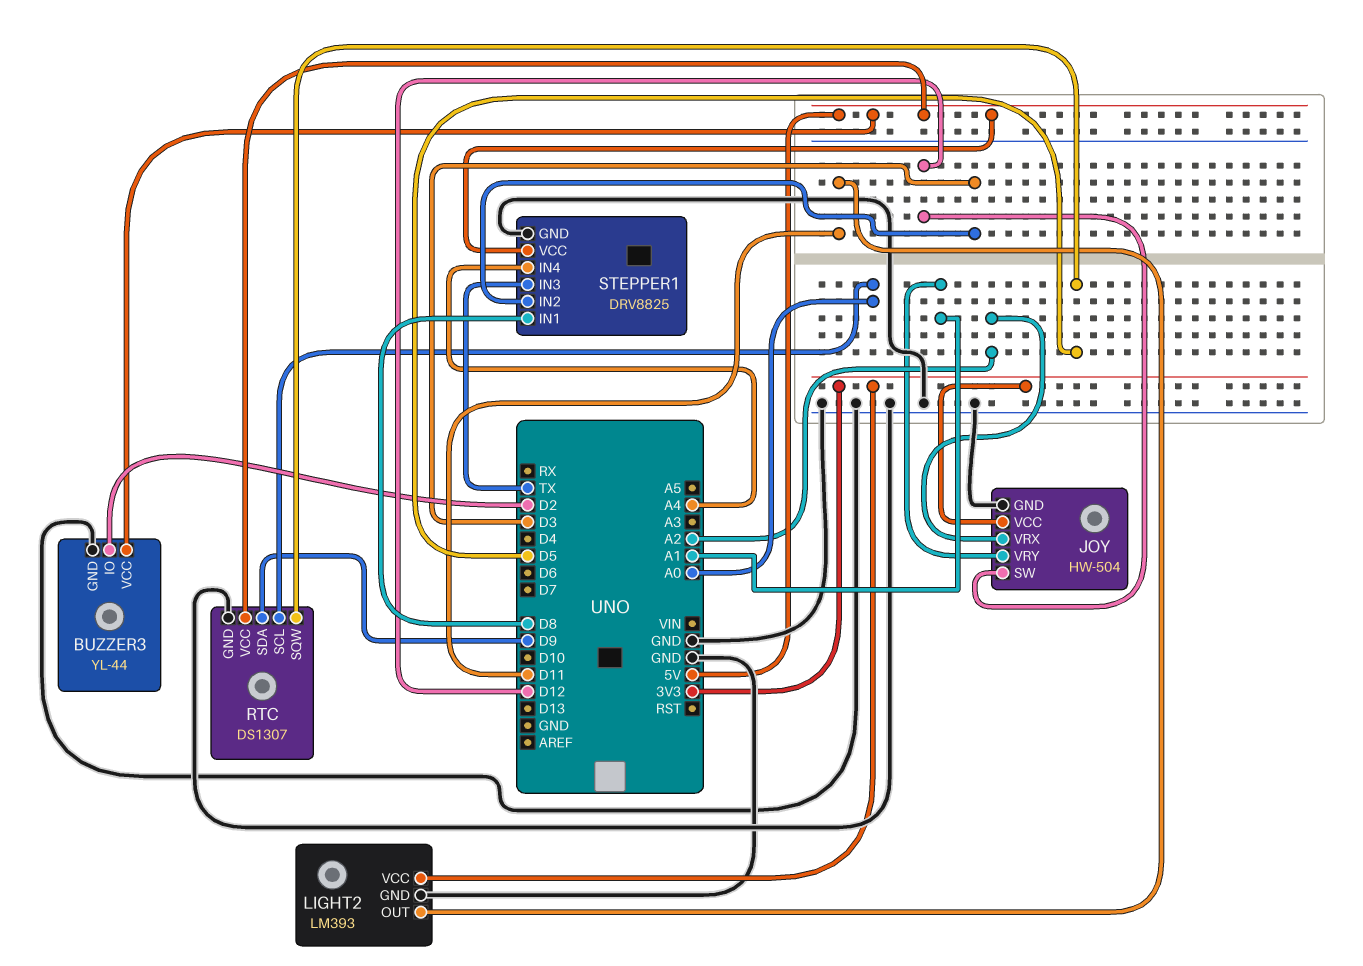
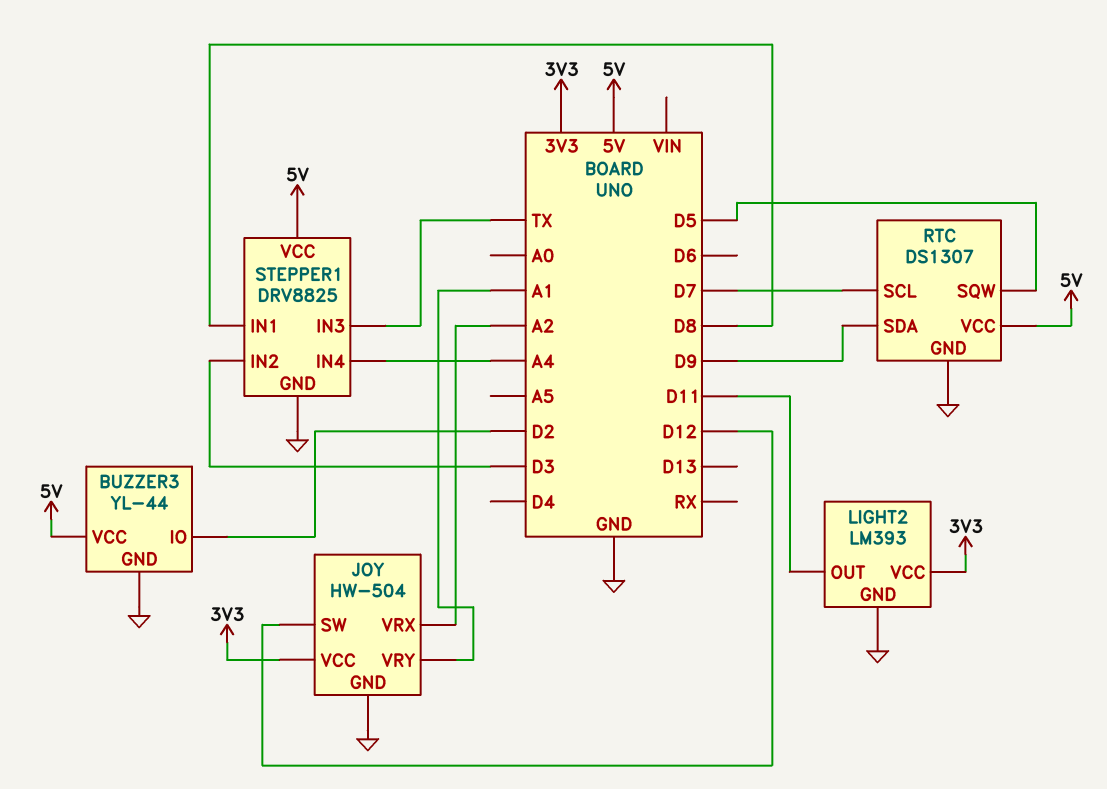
RTC pin SCL: A0 -> D7

